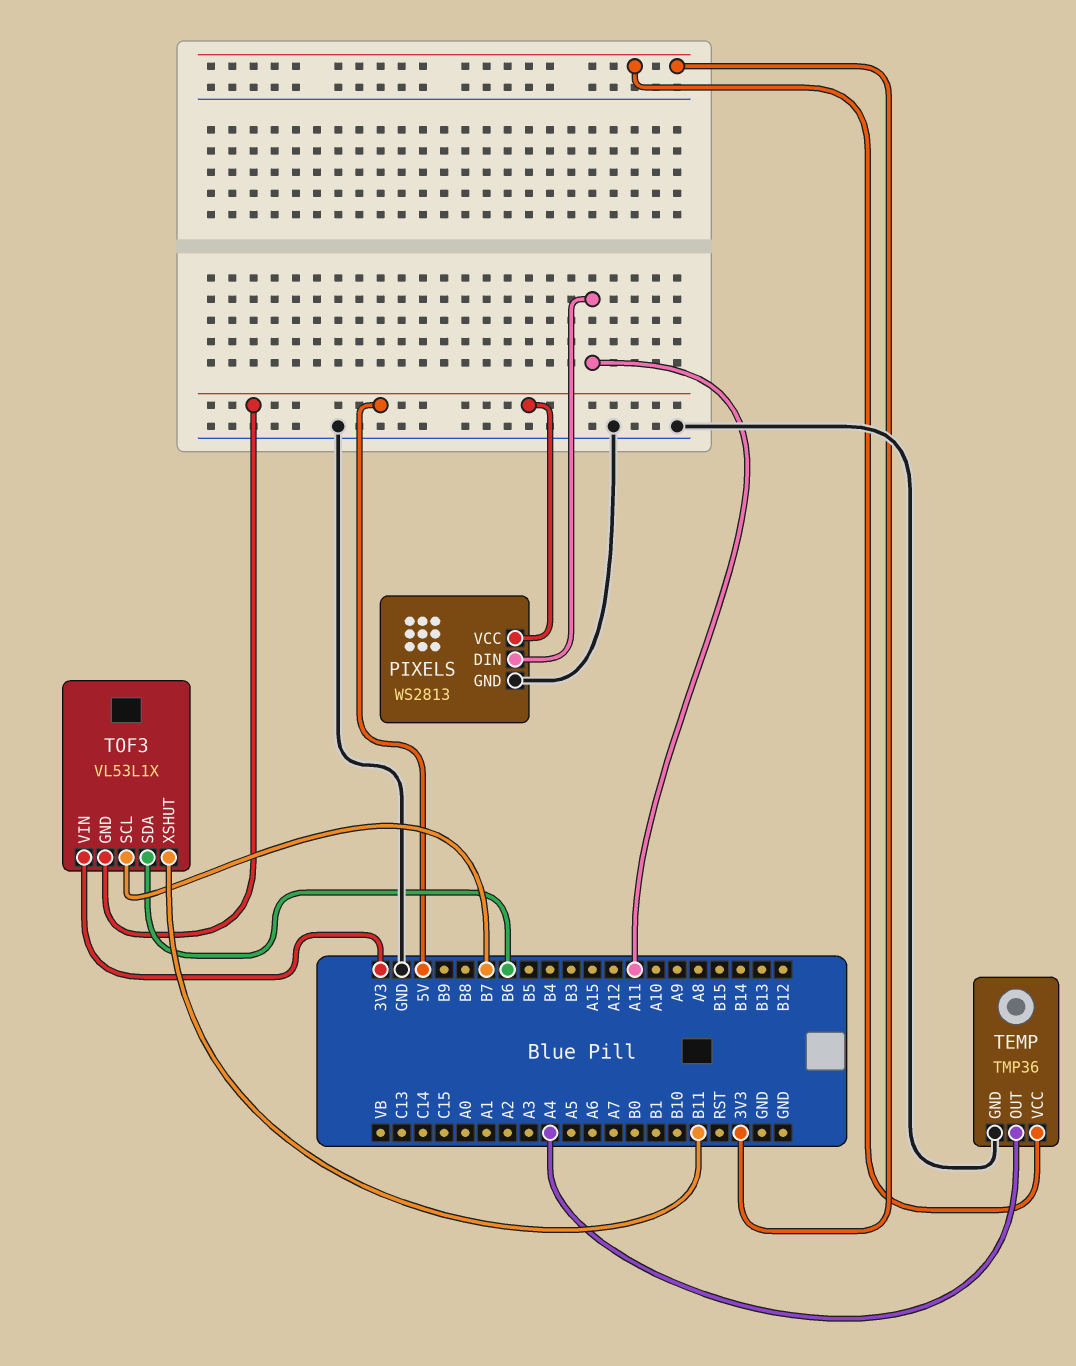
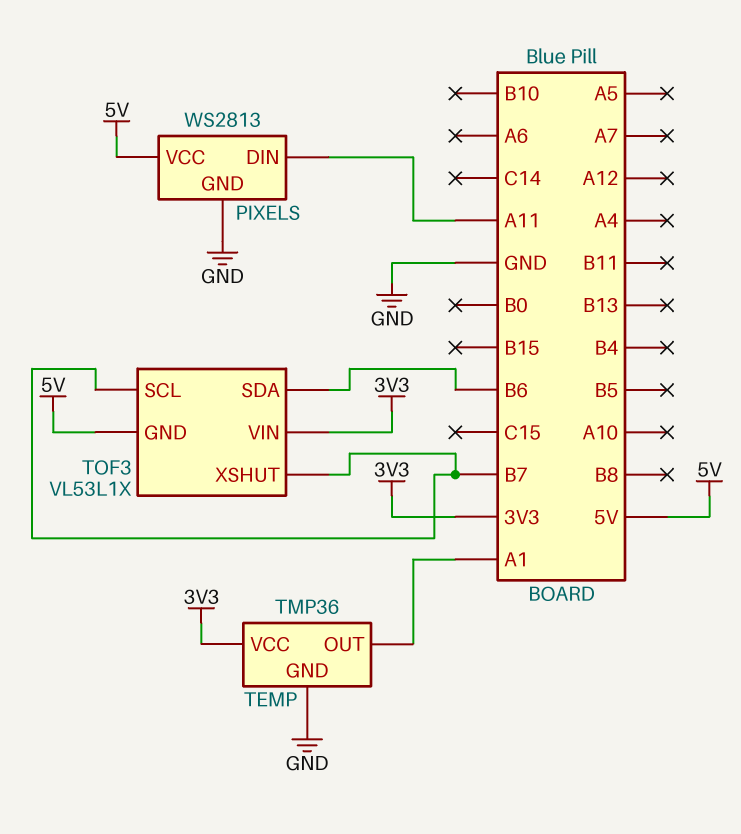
TEMP pin OUT: A4 -> A1
TOF3 pin XSHUT: B11 -> B7

